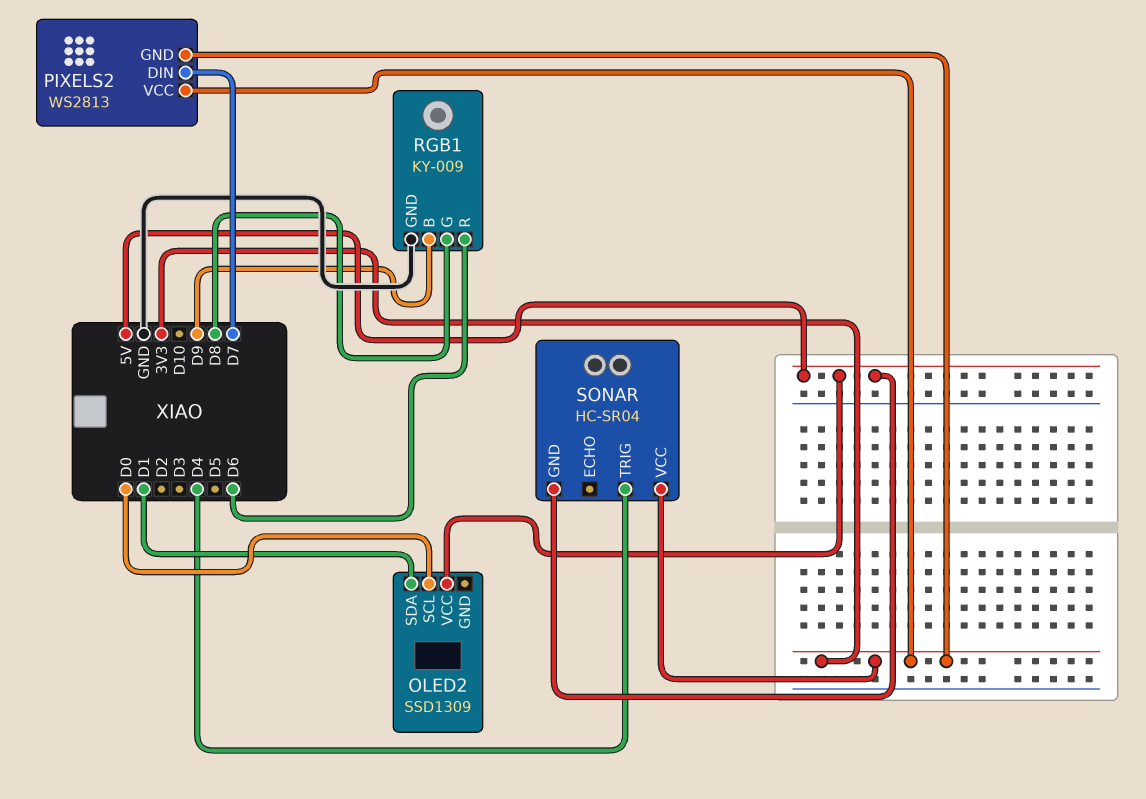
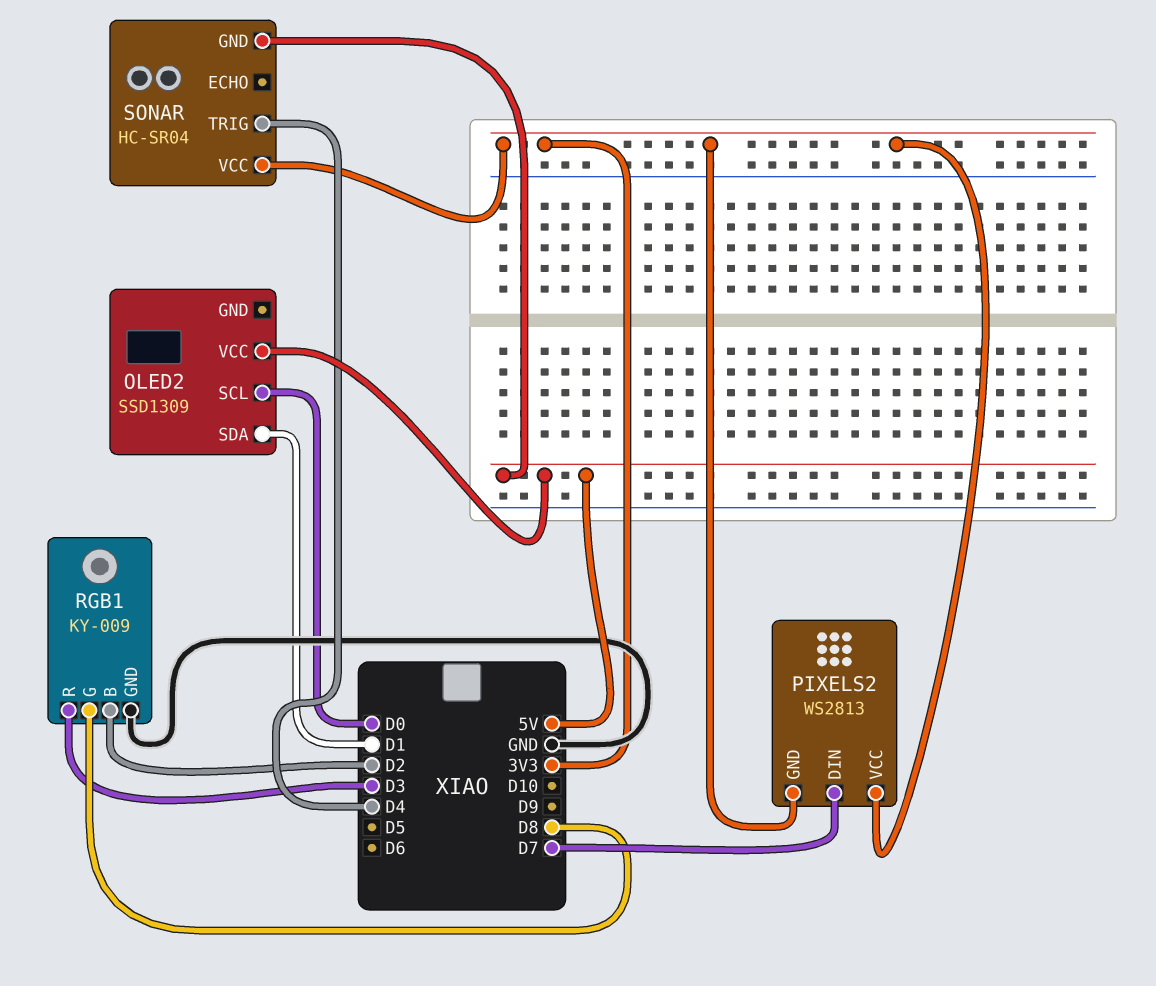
RGB1 pin B: D9 -> D2
RGB1 pin R: D6 -> D3

